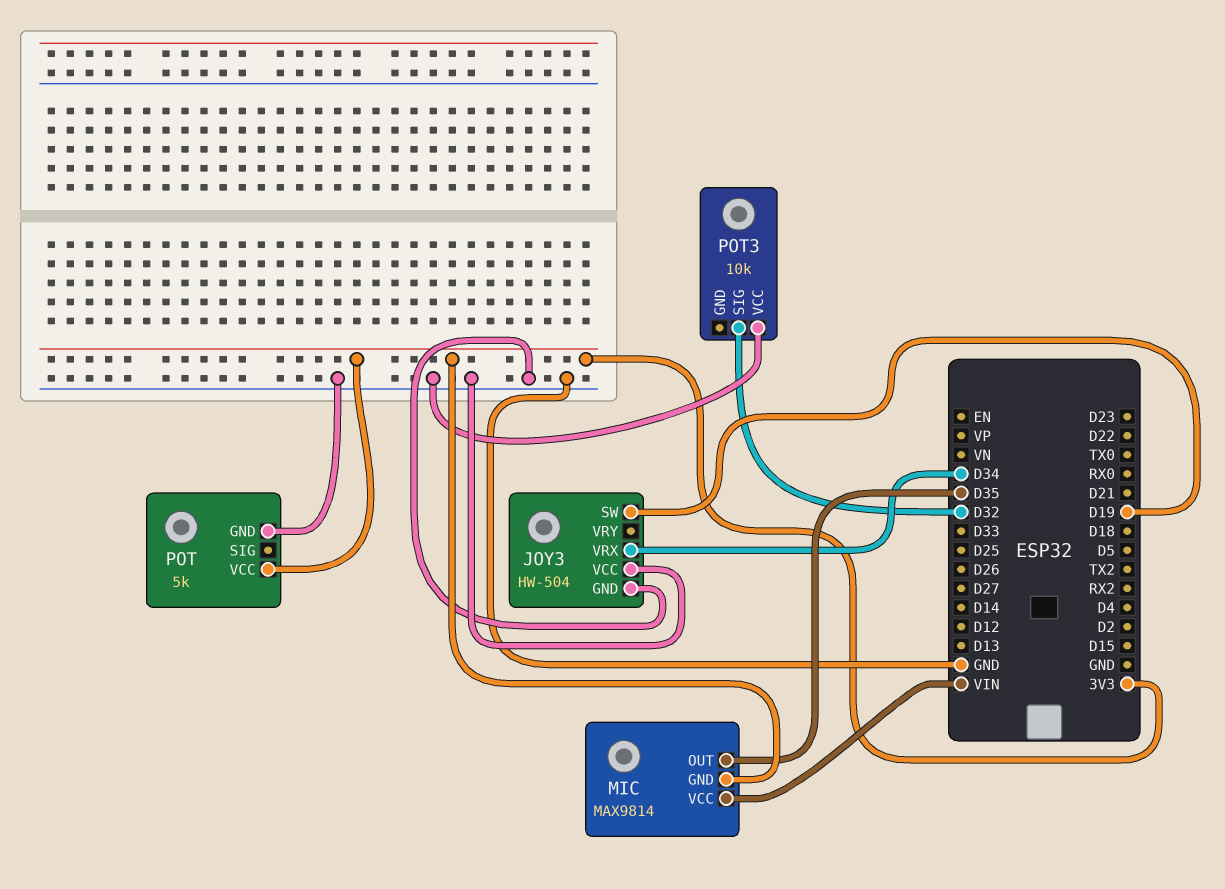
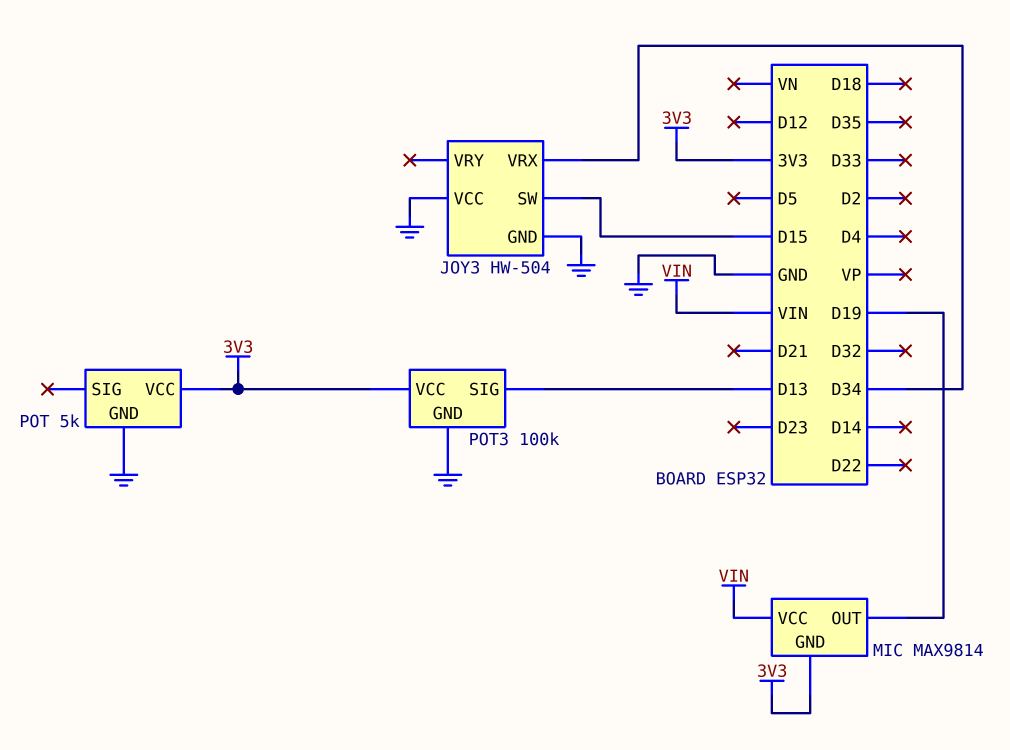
JOY3 pin SW: D19 -> D15
MIC pin OUT: D35 -> D19
POT3: 10k -> 100k
POT3 pin GND: none -> GND
POT3 pin SIG: D32 -> D13
POT3 pin VCC: GND -> 3V3

